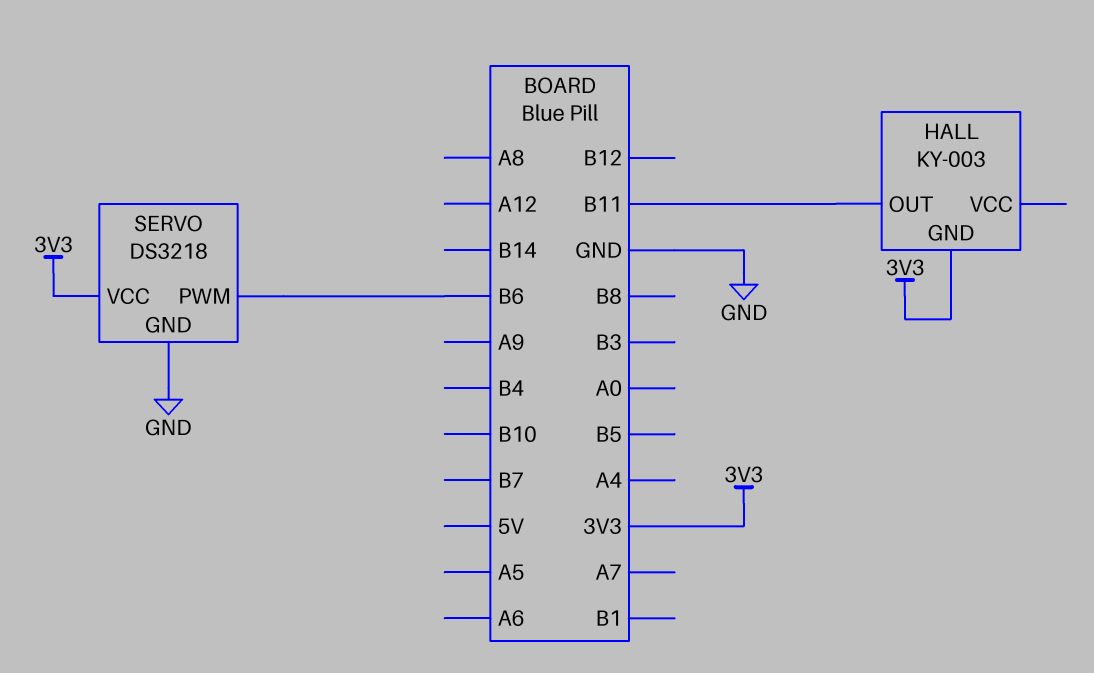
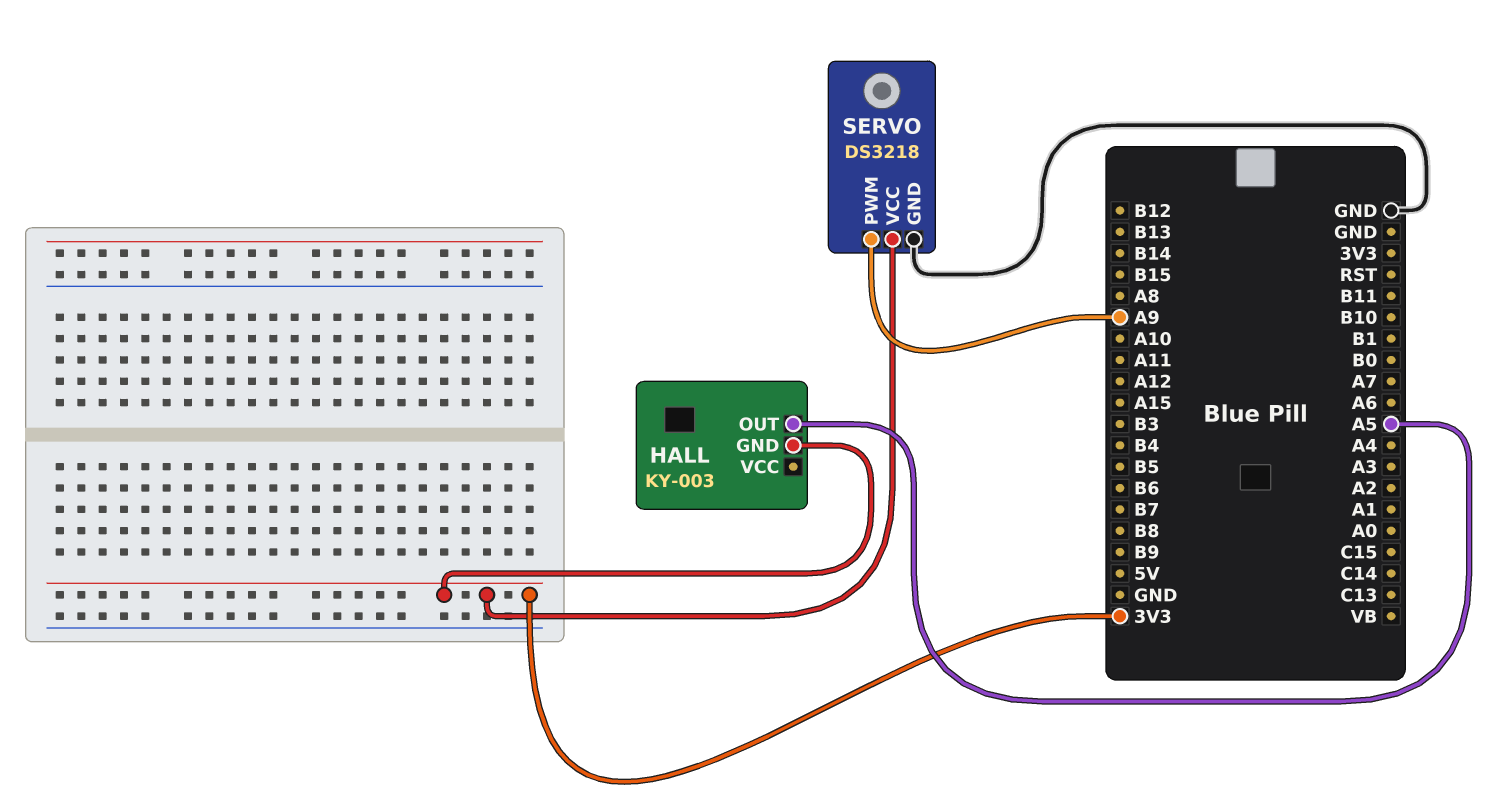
HALL pin OUT: B11 -> A5
SERVO pin PWM: B6 -> A9

